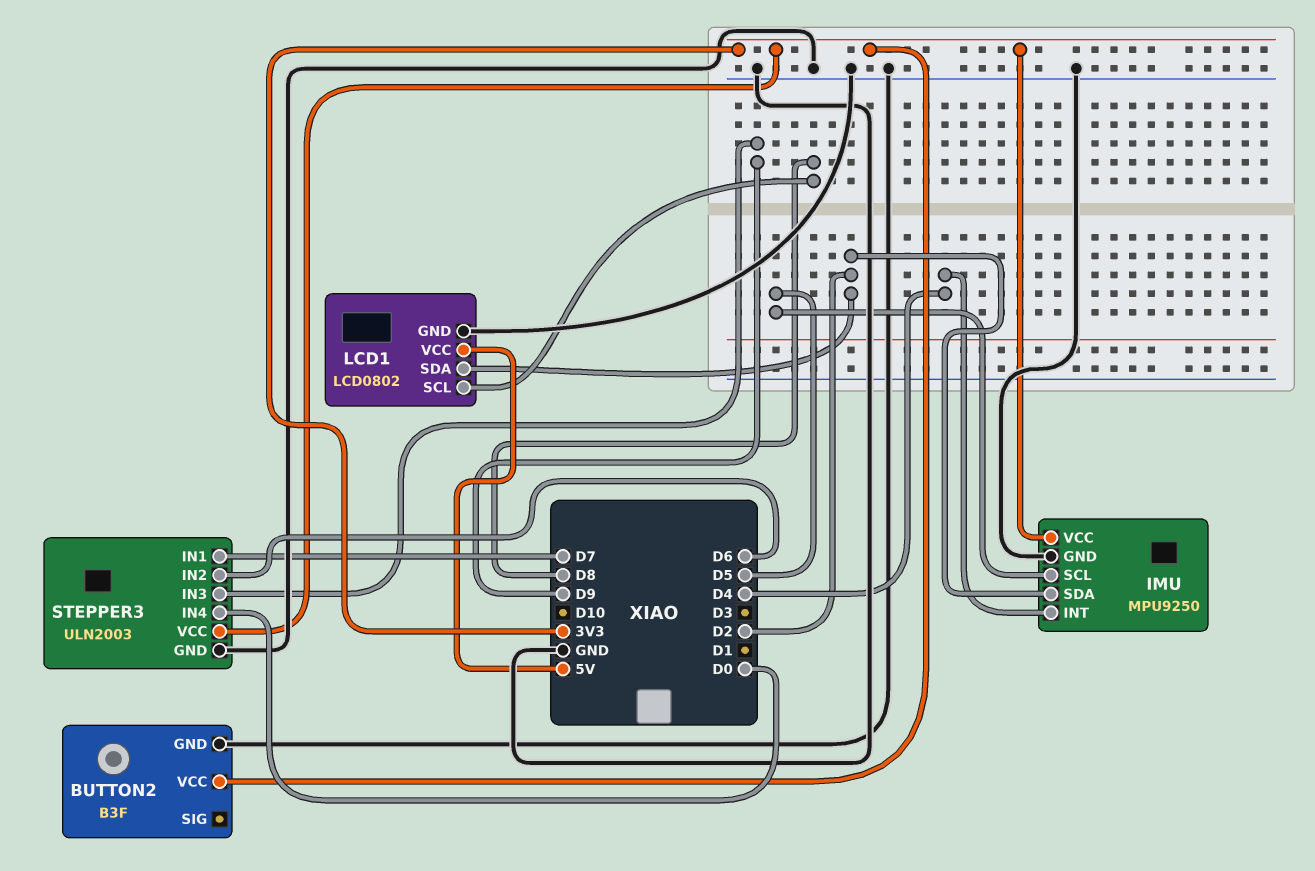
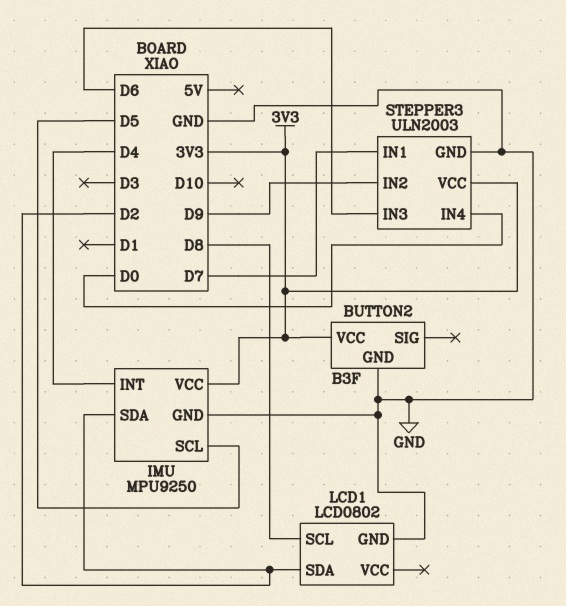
LCD1 pin VCC: 5V -> none
STEPPER3 pin IN2: D6 -> D9
STEPPER3 pin IN3: D9 -> D6

